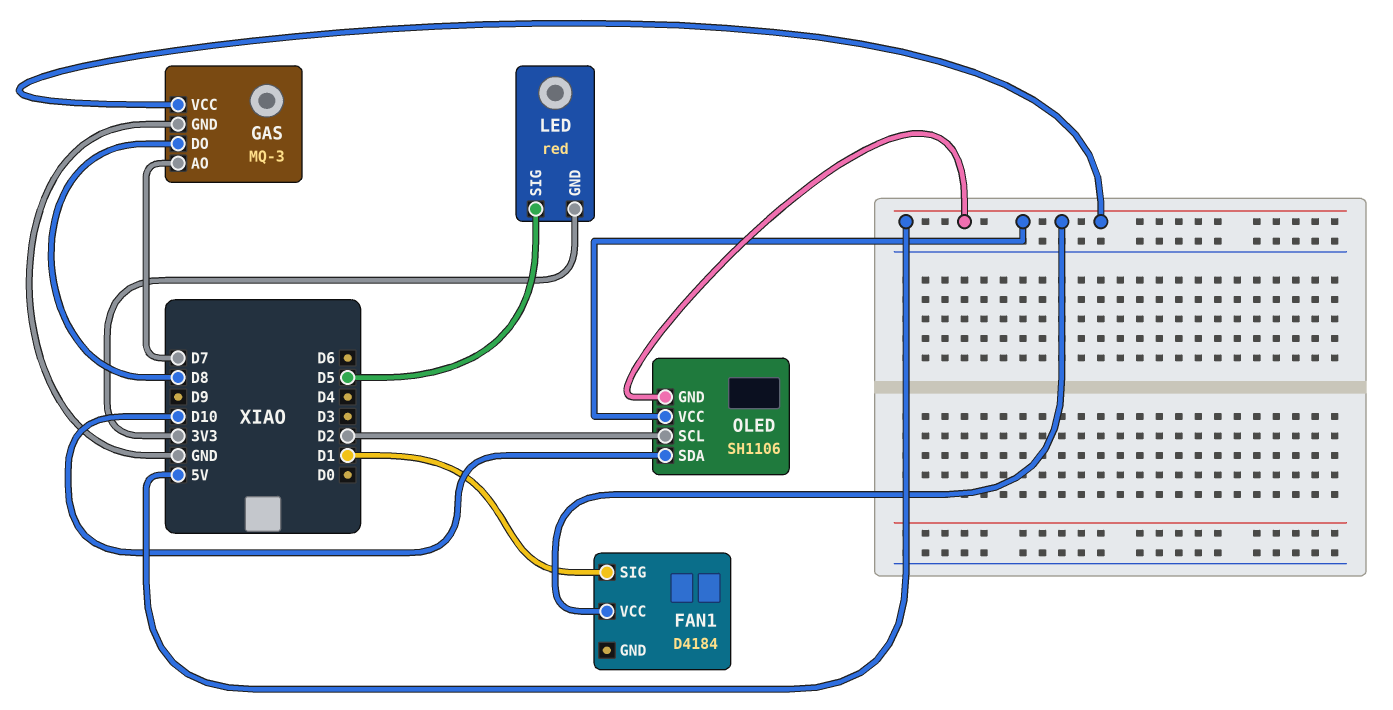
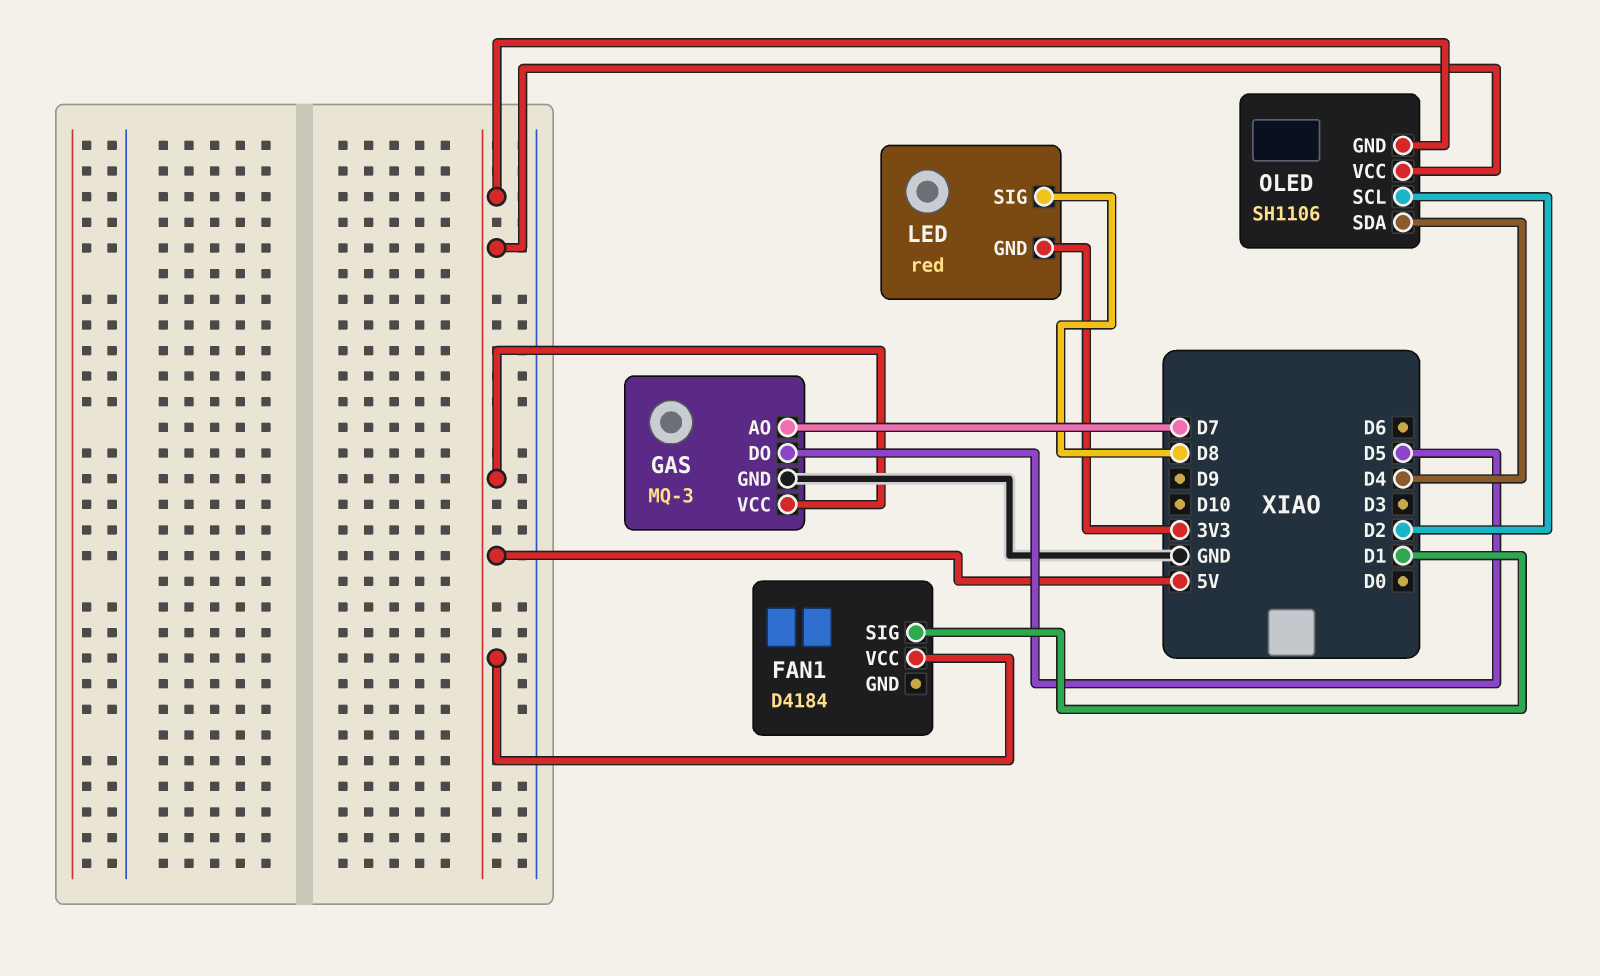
GAS pin DO: D8 -> D5
LED pin SIG: D5 -> D8
OLED pin SDA: D10 -> D4

